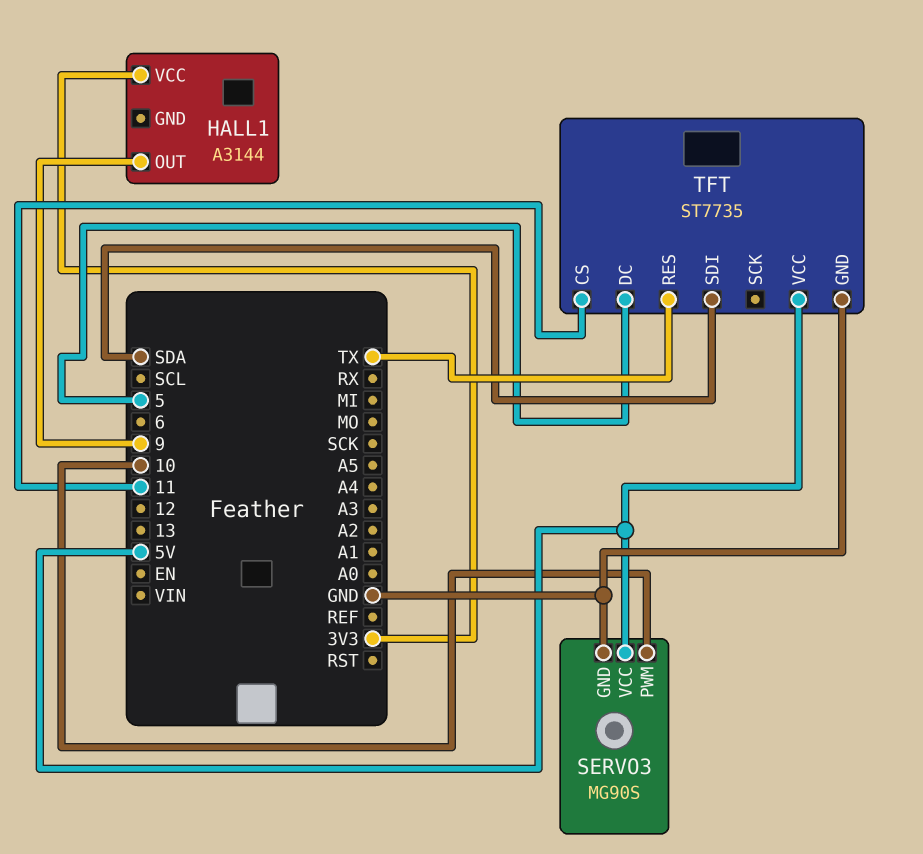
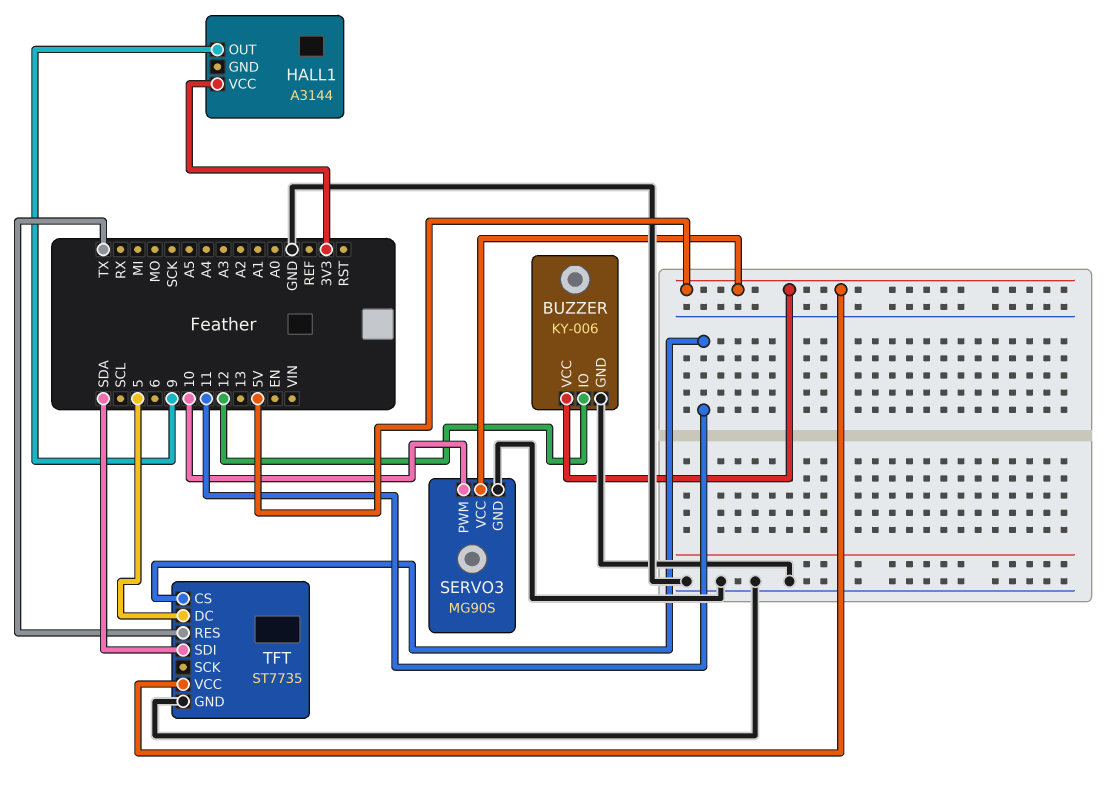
BUZZER: none -> KY-006
BUZZER pin GND: none -> GND
BUZZER pin IO: none -> 12
BUZZER pin VCC: none -> 5V

